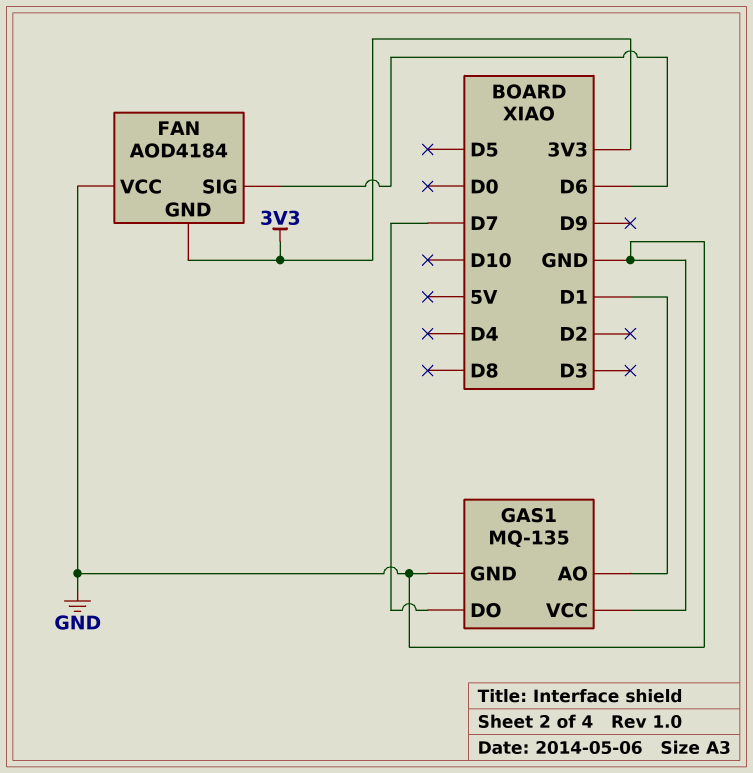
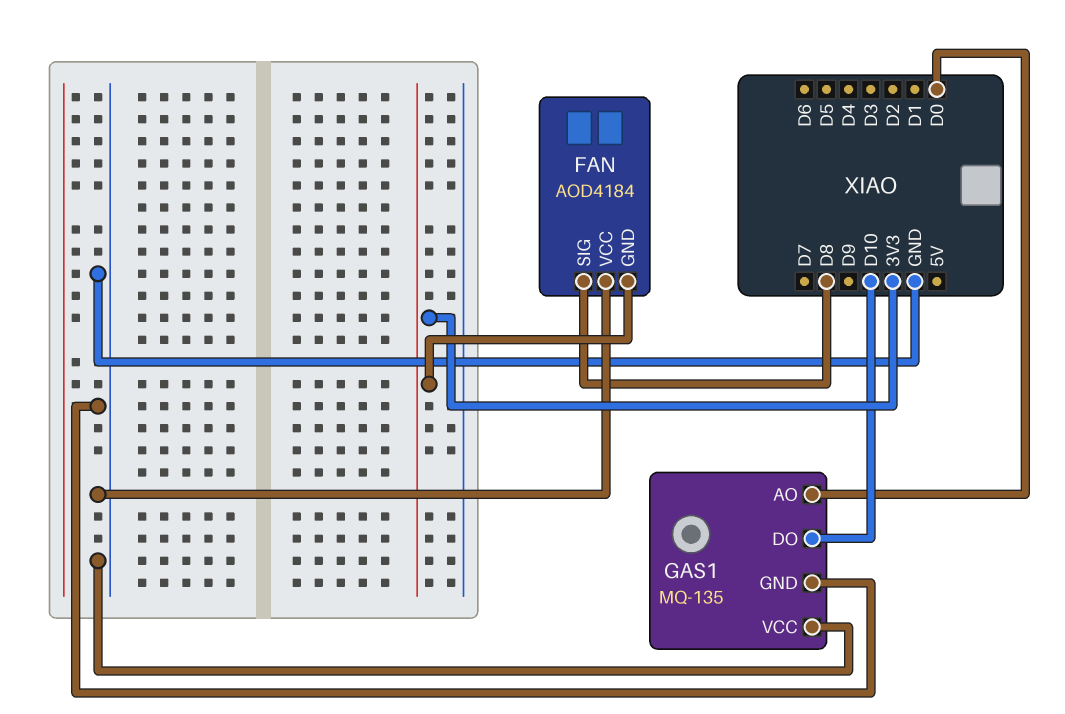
FAN pin SIG: D6 -> D8
GAS1 pin AO: D1 -> D0
GAS1 pin DO: D7 -> D10

